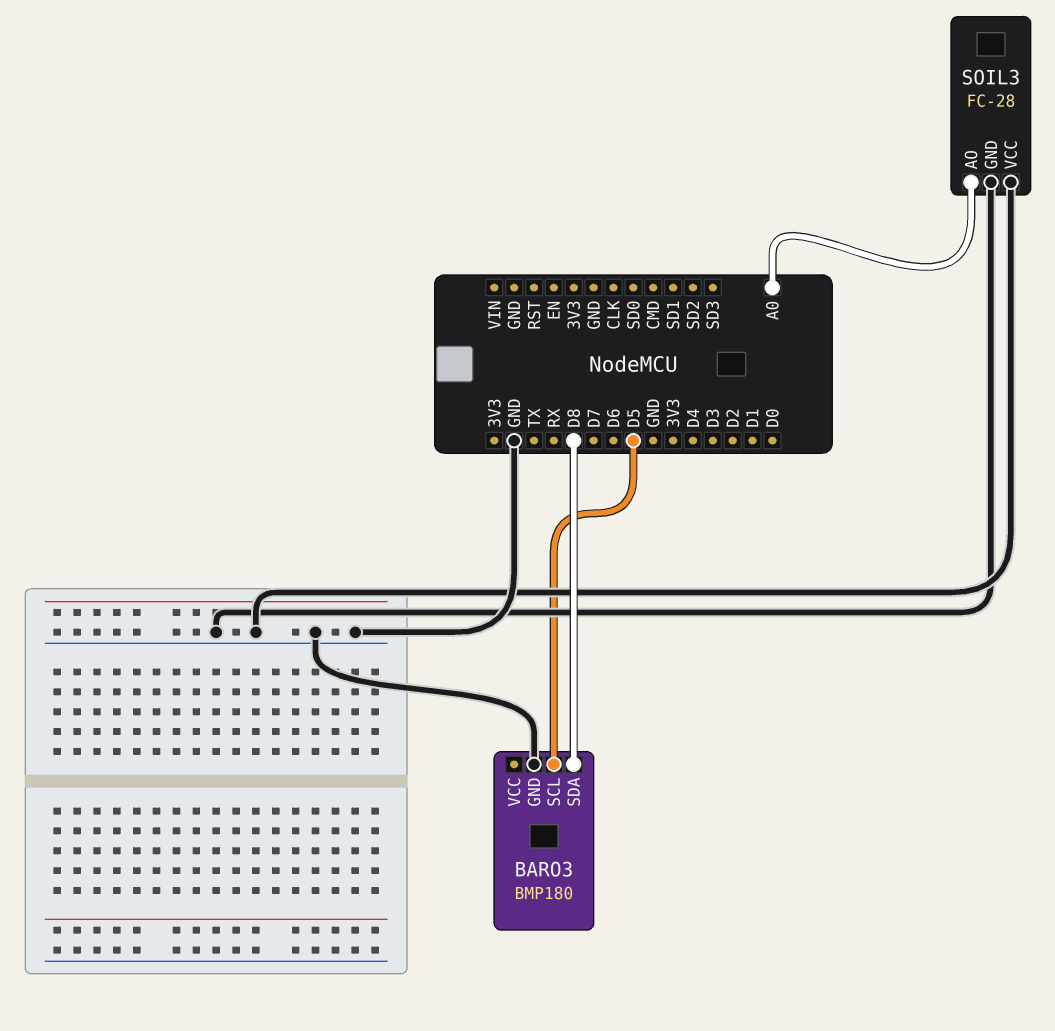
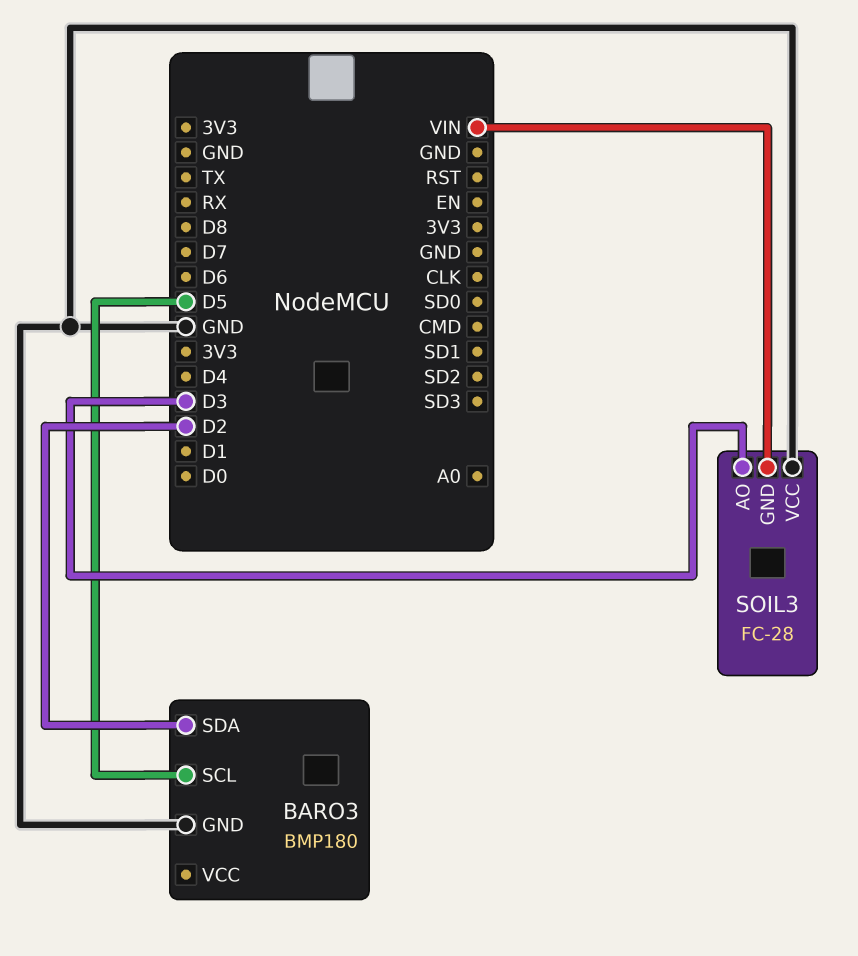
BARO3 pin SDA: D8 -> D2
SOIL3 pin AO: A0 -> D3
SOIL3 pin GND: GND -> VIN

